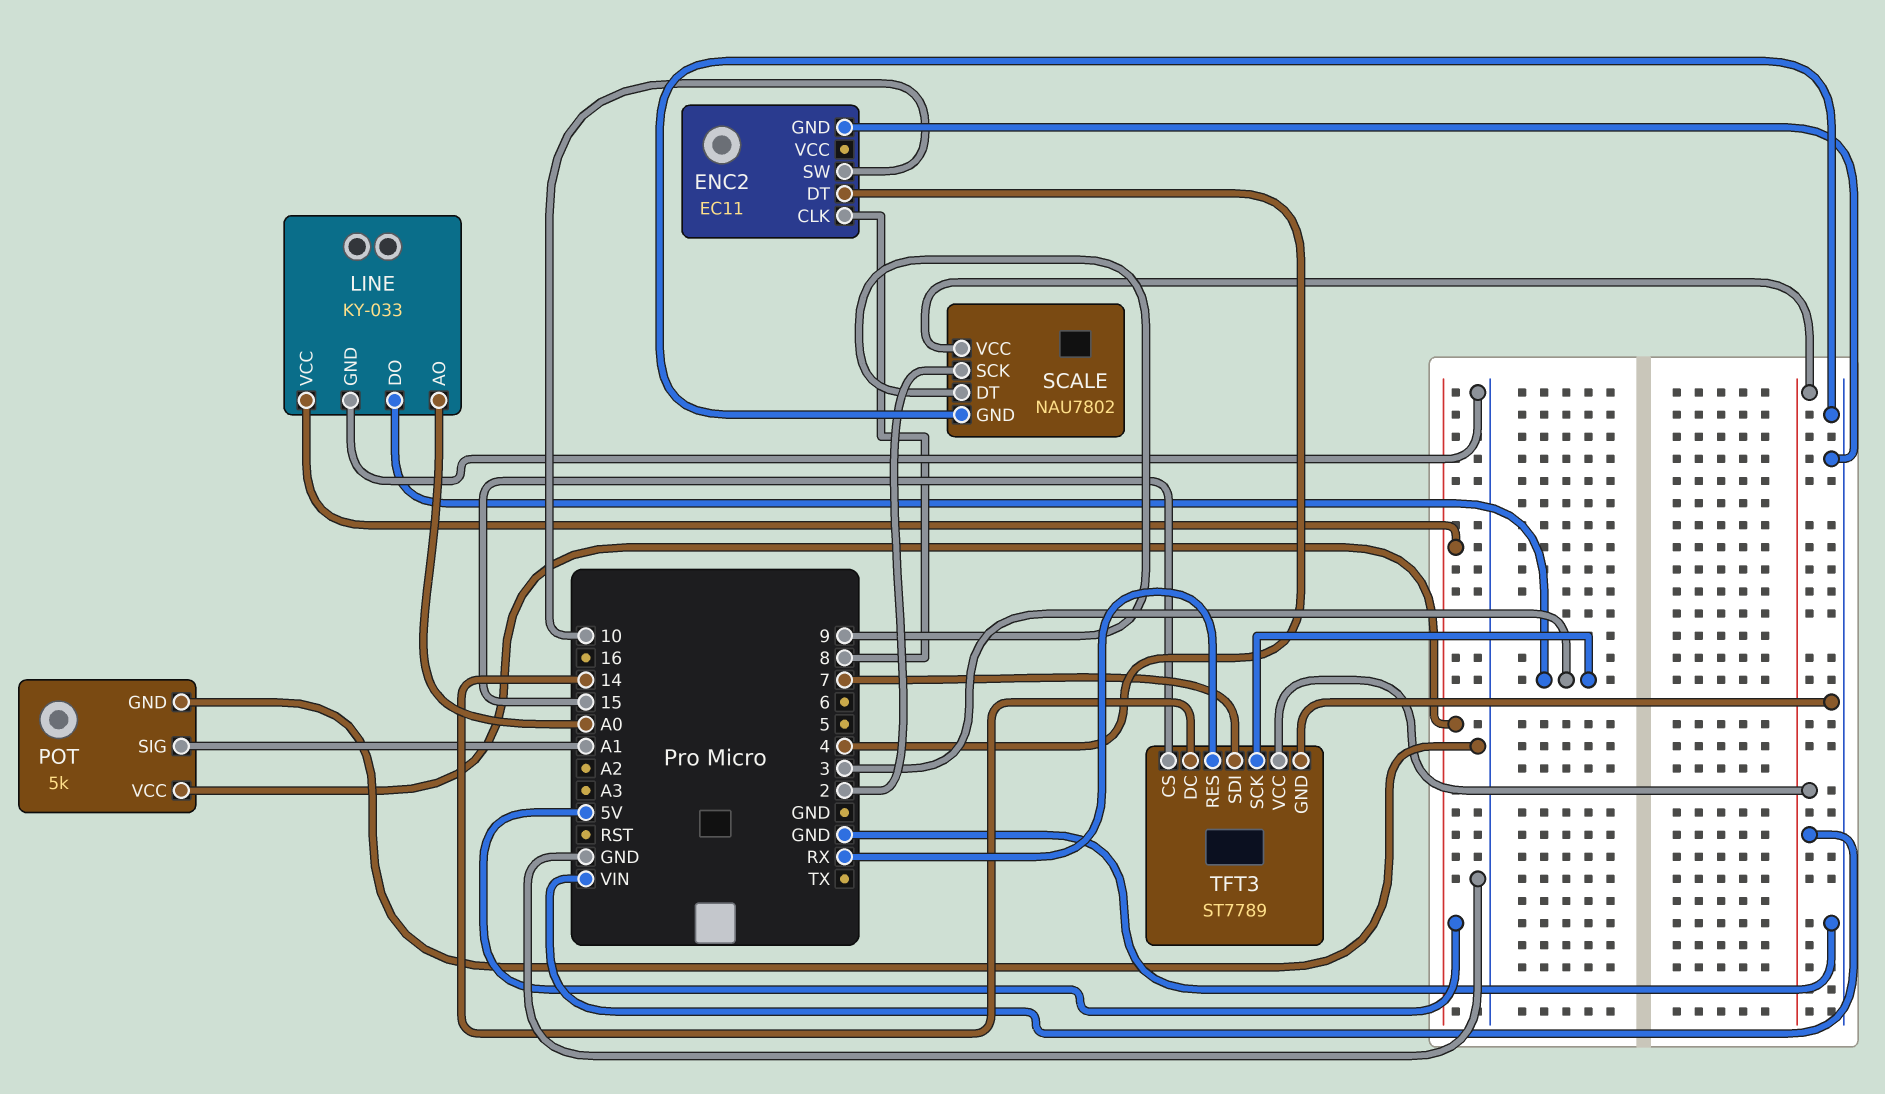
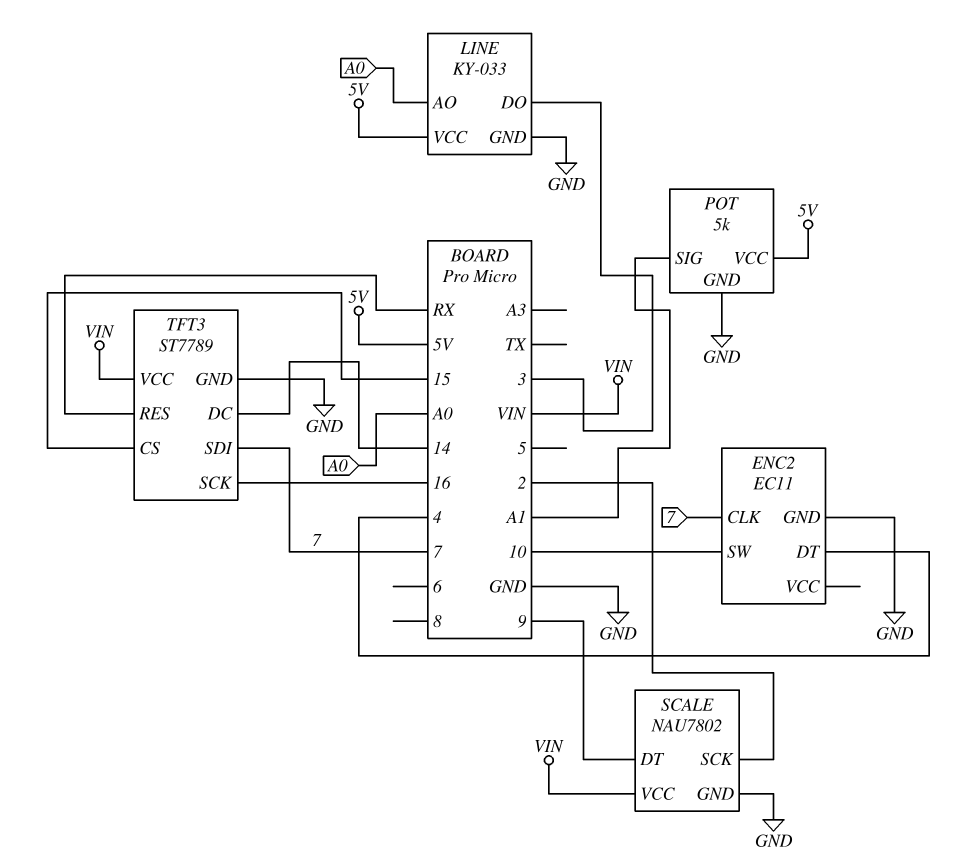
ENC2 pin CLK: 8 -> 7
TFT3 pin SCK: 3 -> 16

